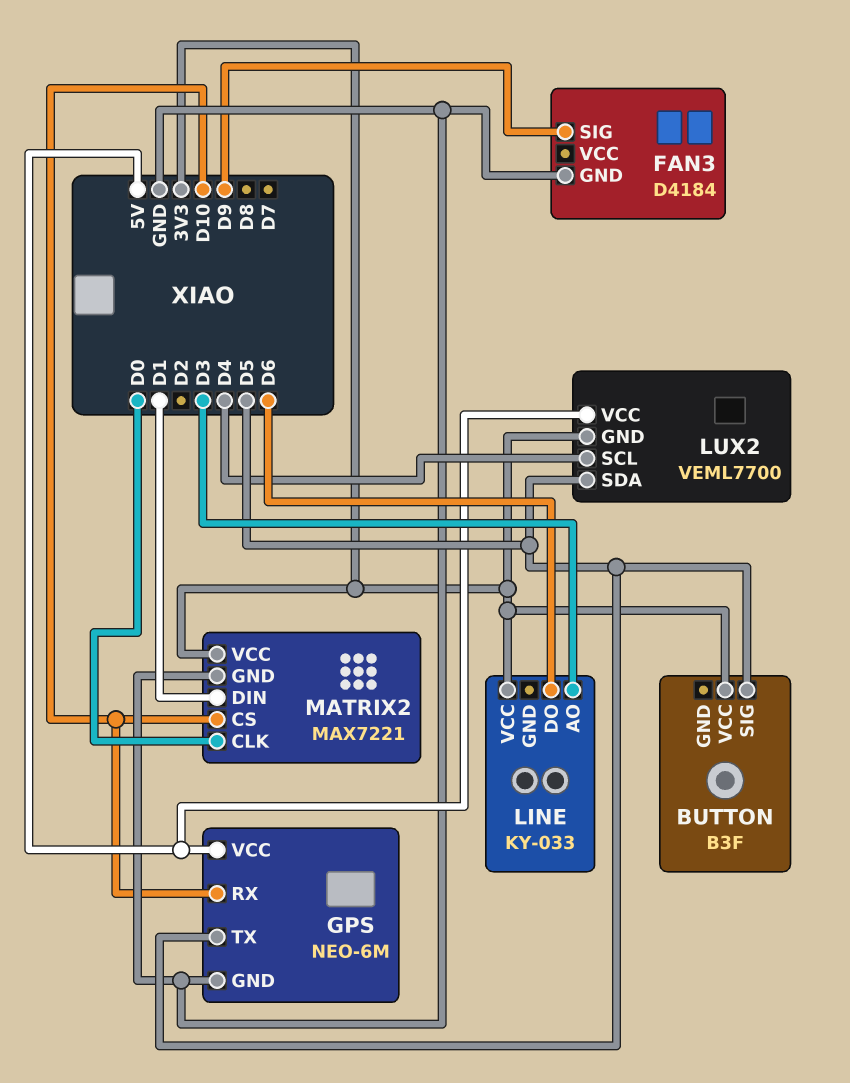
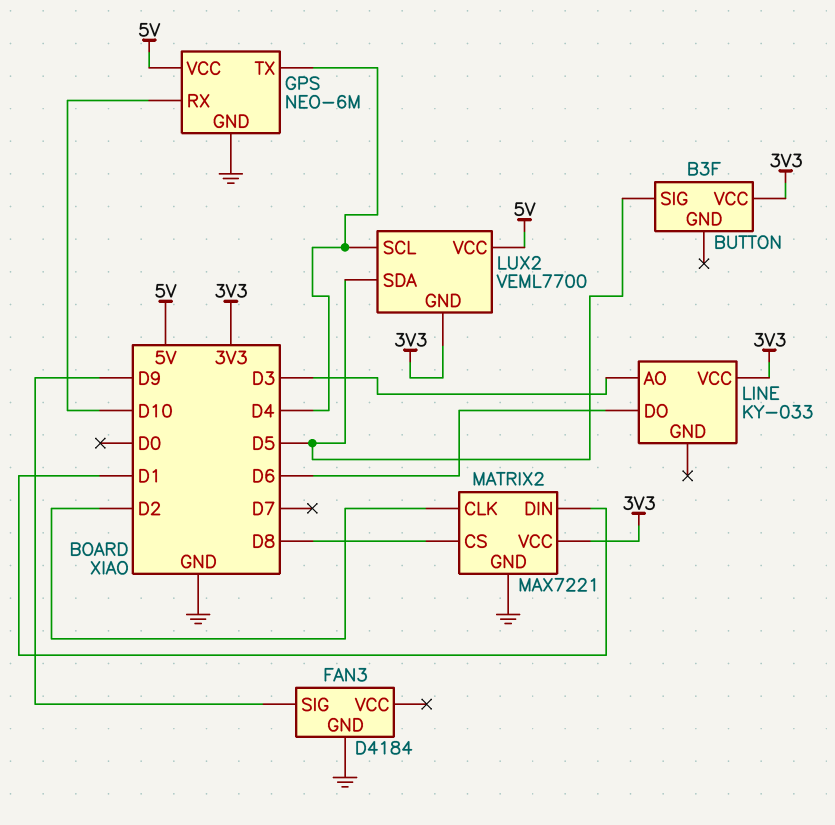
GPS pin TX: D5 -> D4
MATRIX2 pin CLK: D0 -> D2
MATRIX2 pin CS: D10 -> D8

